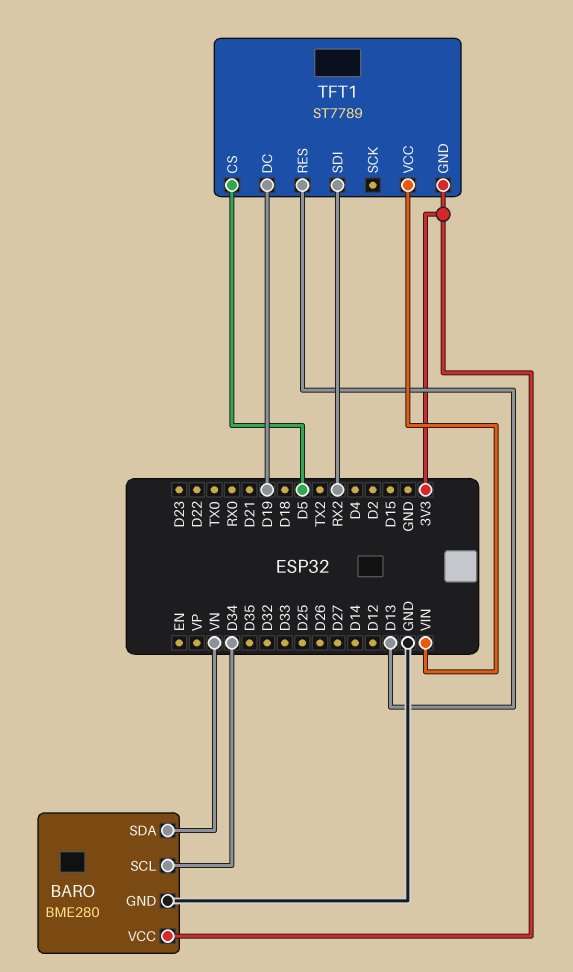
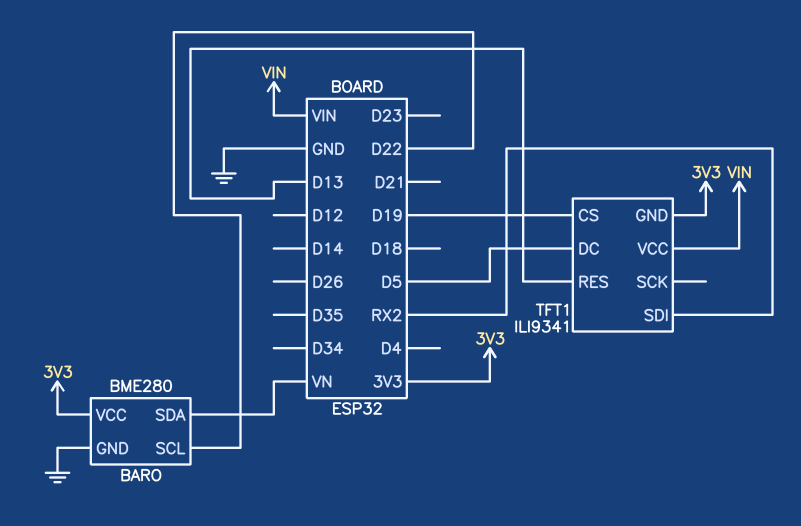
BARO pin SCL: D34 -> D22
TFT1: ST7789 -> ILI9341
TFT1 pin CS: D5 -> D19
TFT1 pin DC: D19 -> D5

